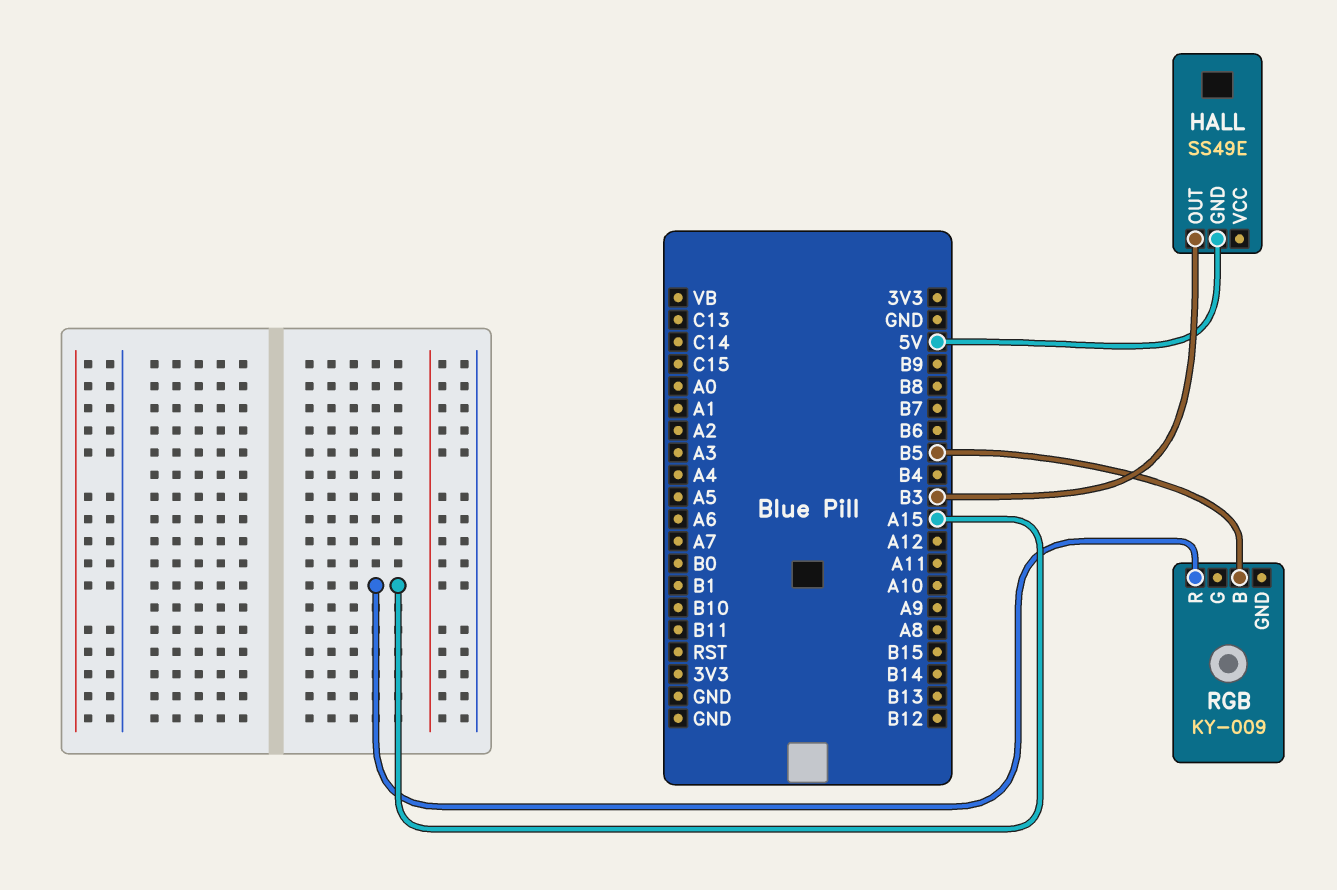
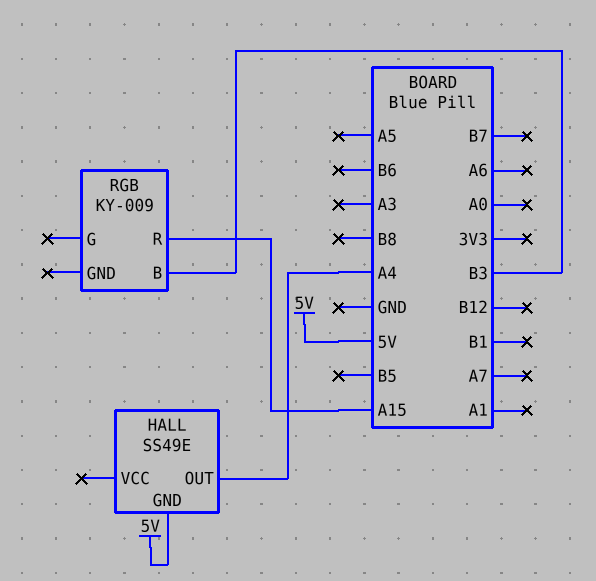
HALL pin OUT: B3 -> A4
RGB pin B: B5 -> B3

